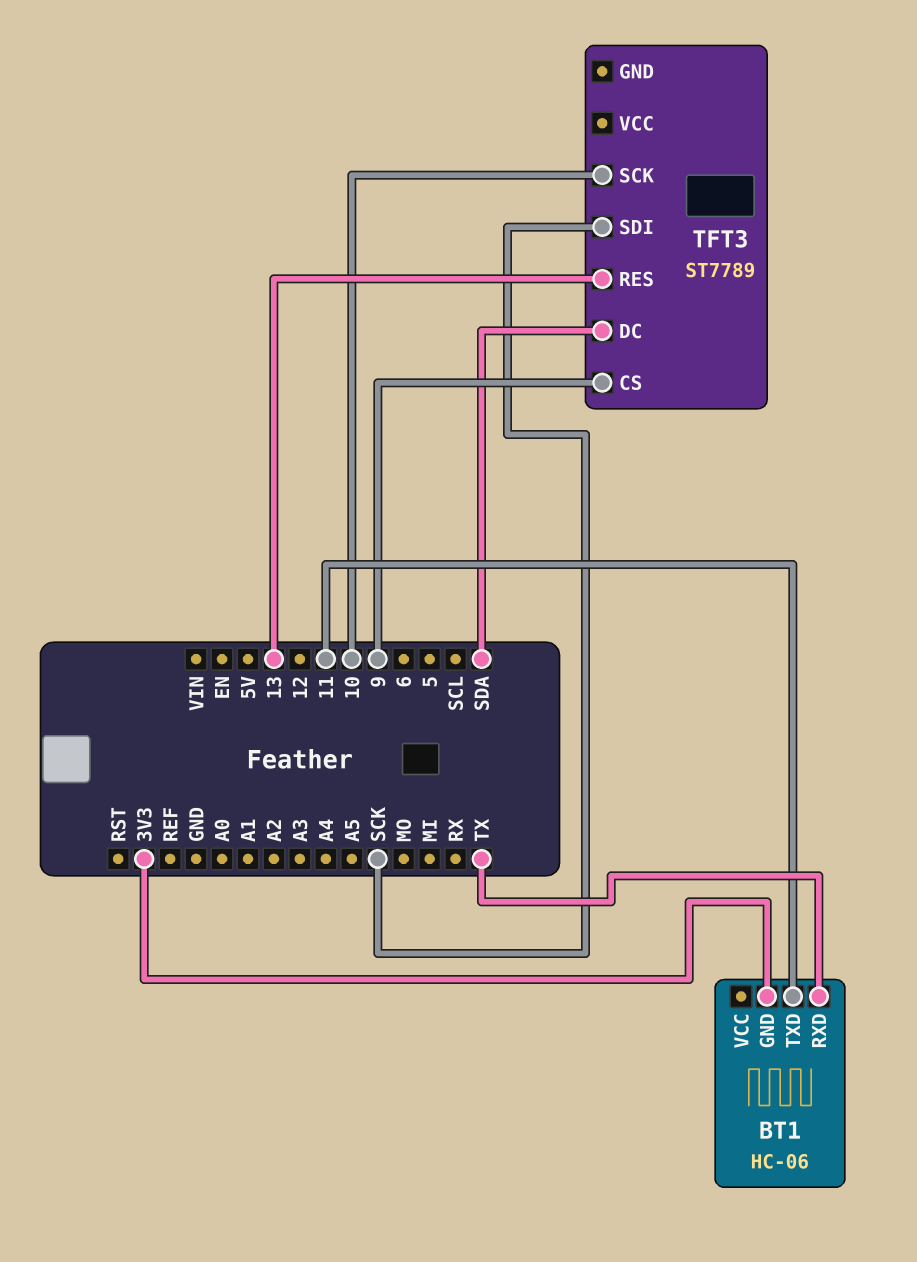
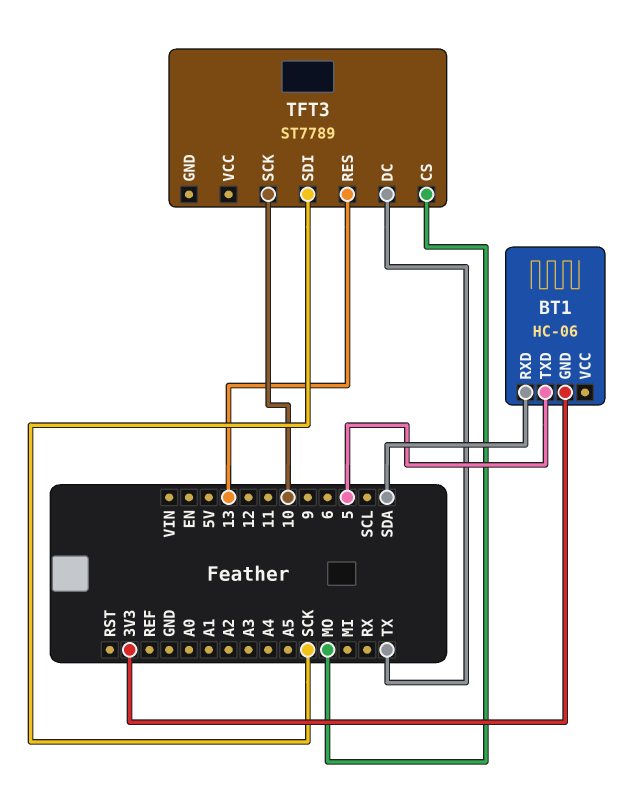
BT1 pin RXD: TX -> SDA
BT1 pin TXD: 11 -> 5
TFT3 pin CS: 9 -> MO
TFT3 pin DC: SDA -> TX

